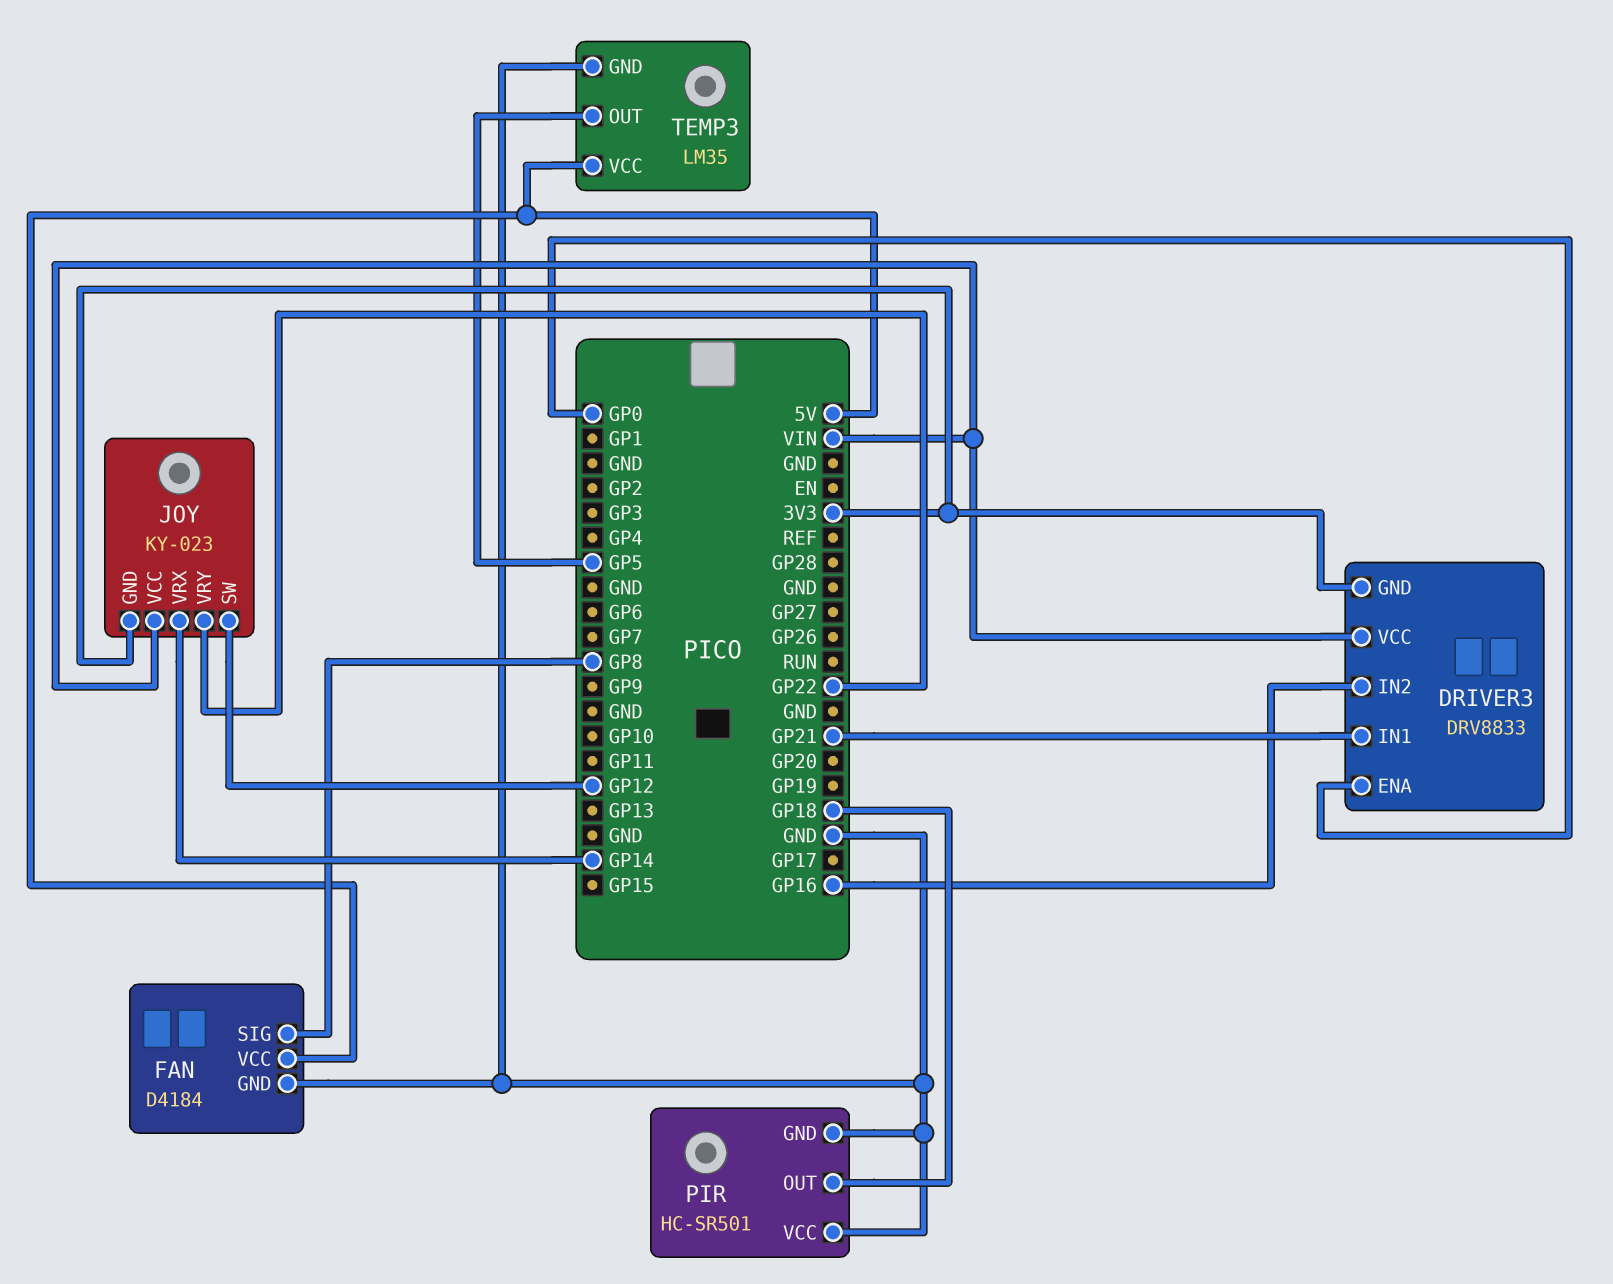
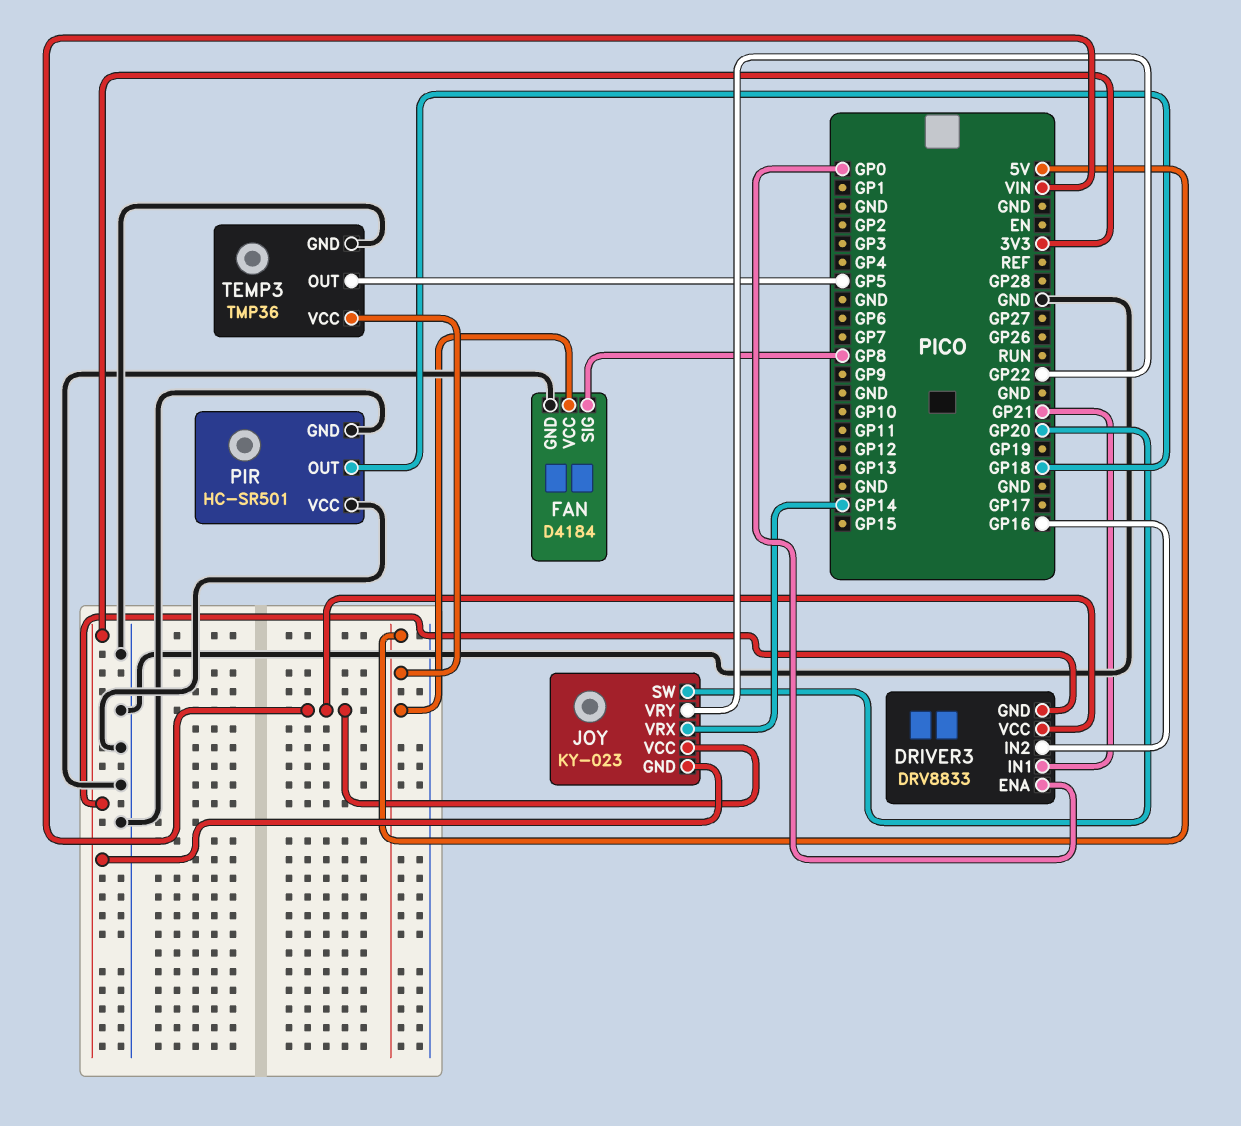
JOY pin SW: GP12 -> GP20
TEMP3: LM35 -> TMP36

